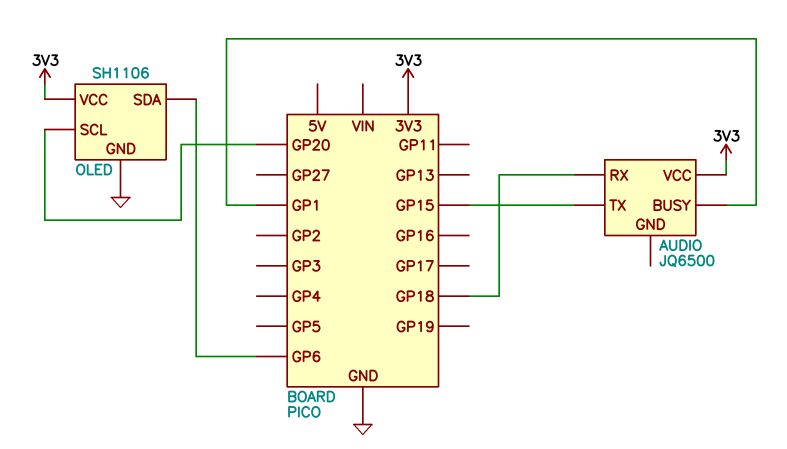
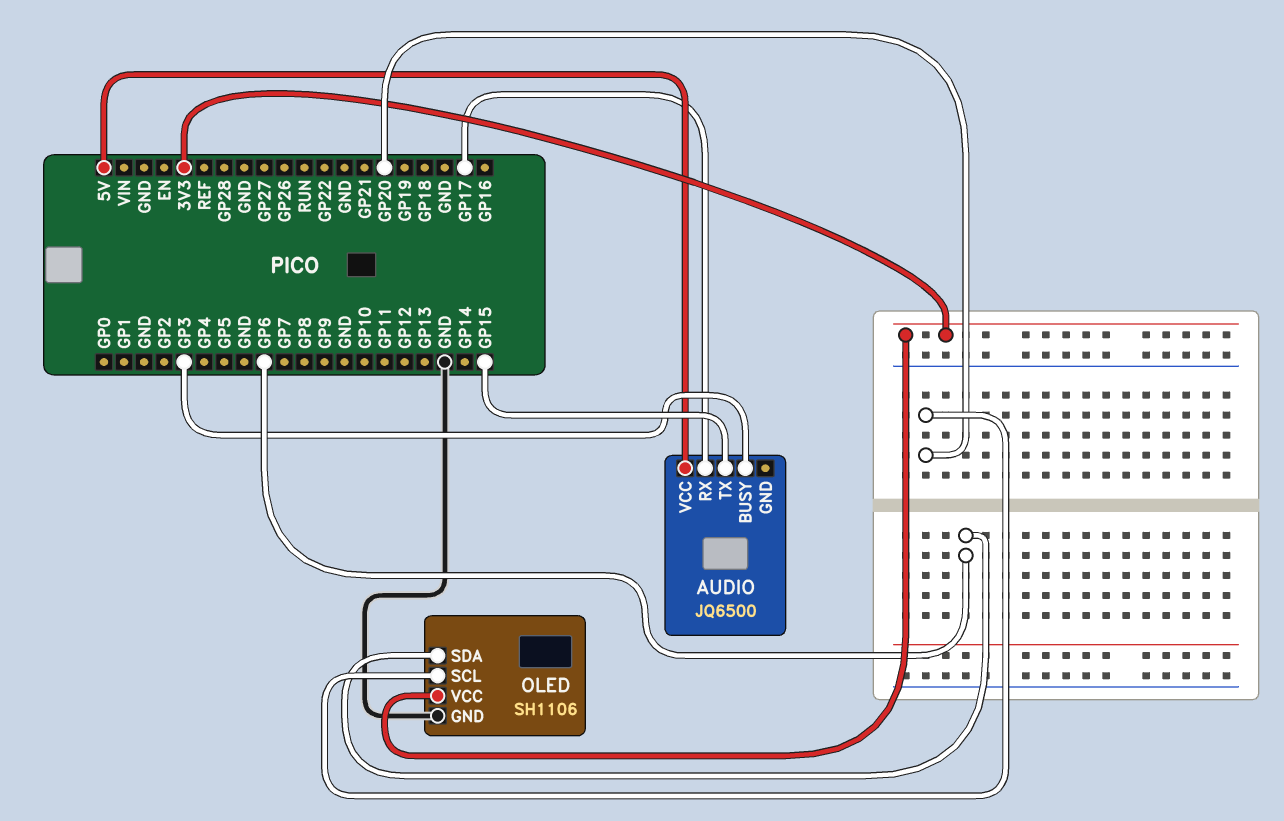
AUDIO pin BUSY: GP1 -> GP3
AUDIO pin RX: GP18 -> GP17
AUDIO pin VCC: 3V3 -> 5V

